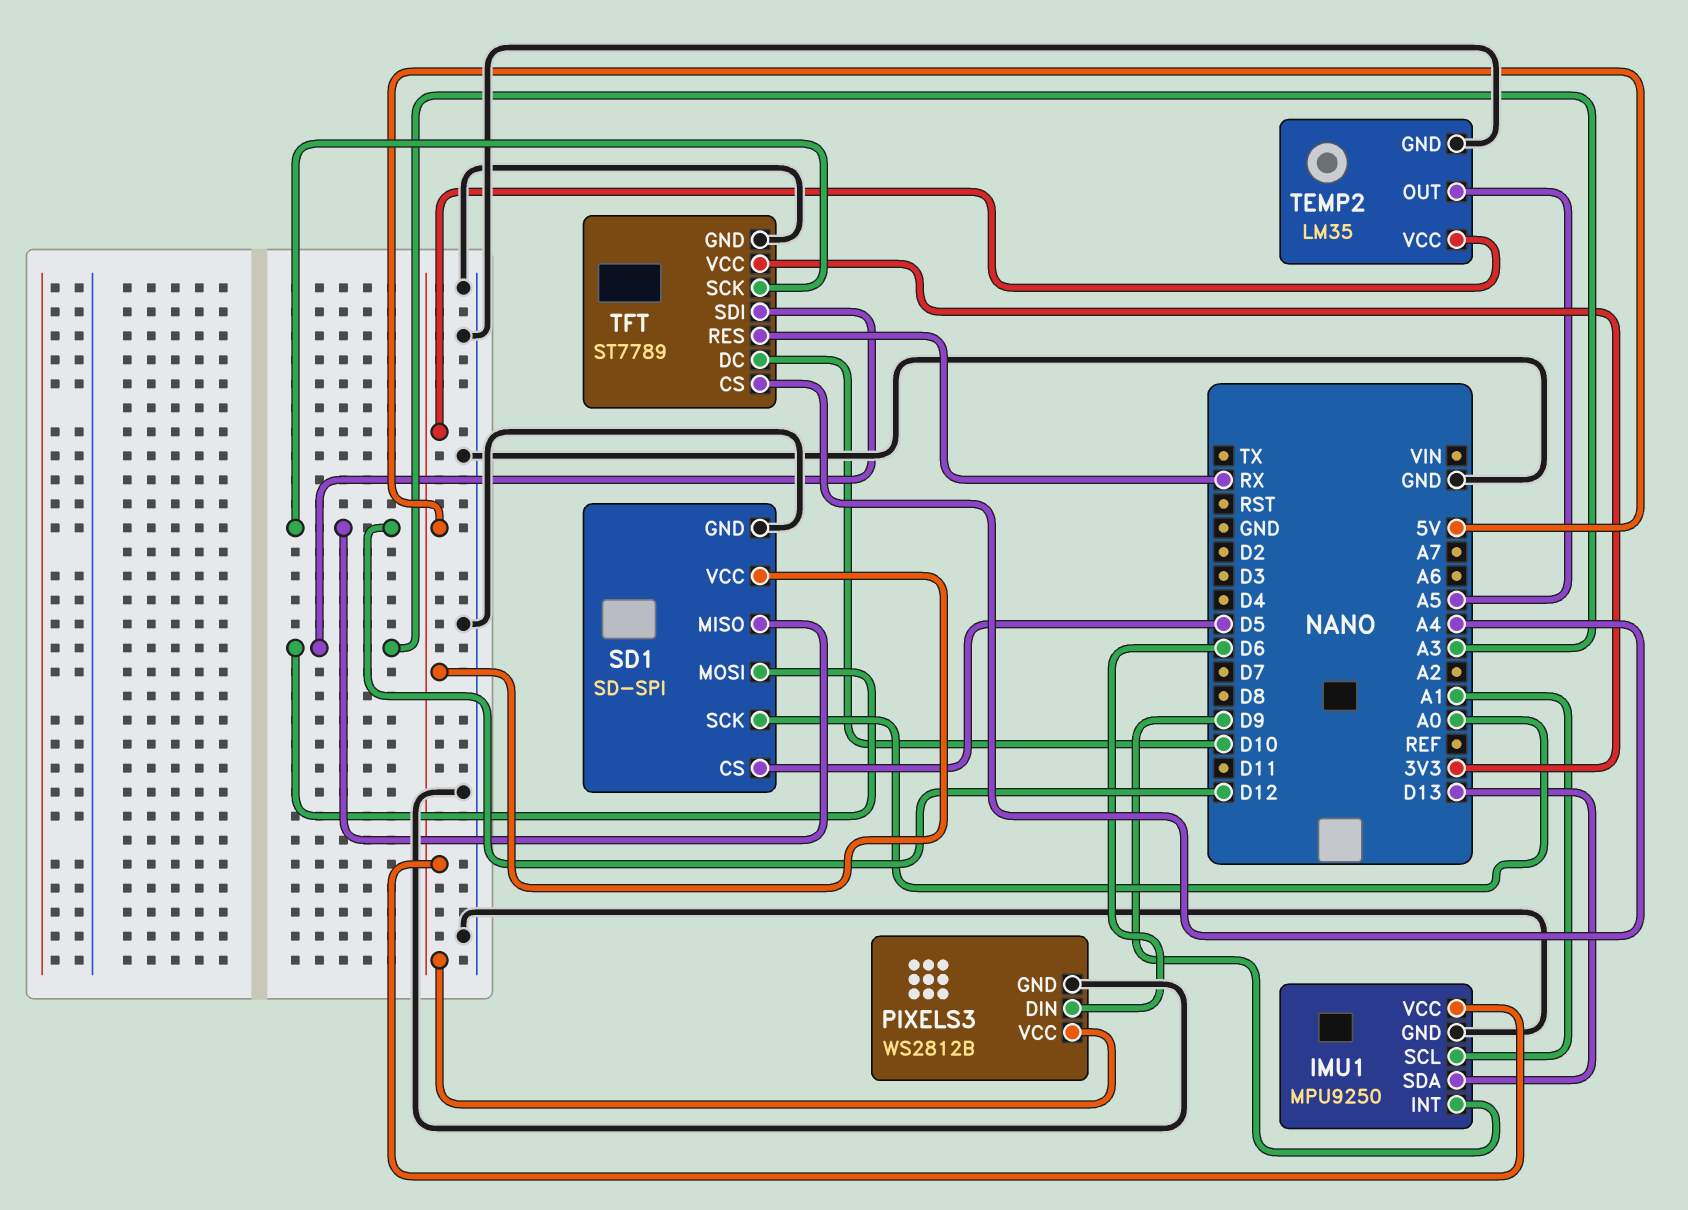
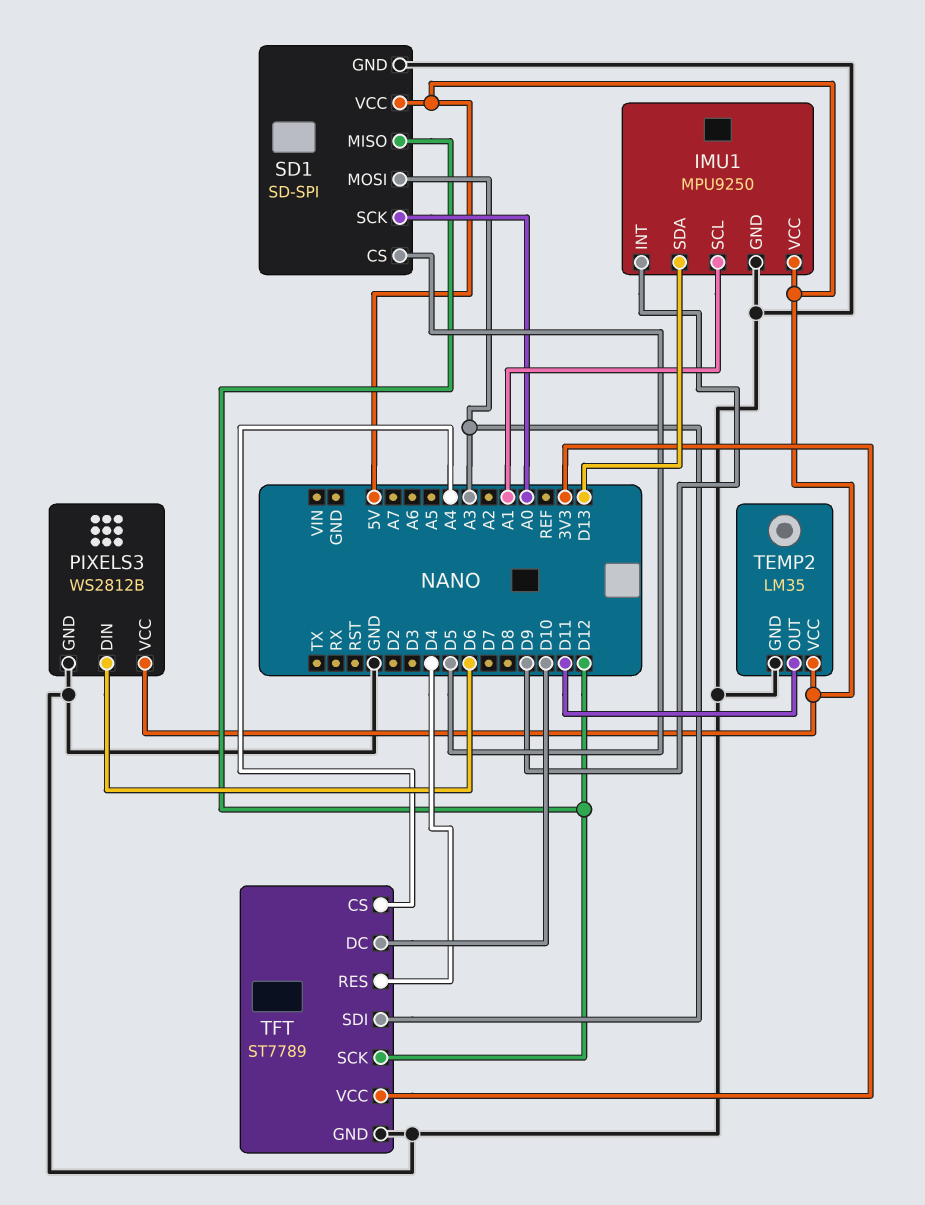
TEMP2 pin OUT: A5 -> D11
TFT pin RES: RX -> D4

